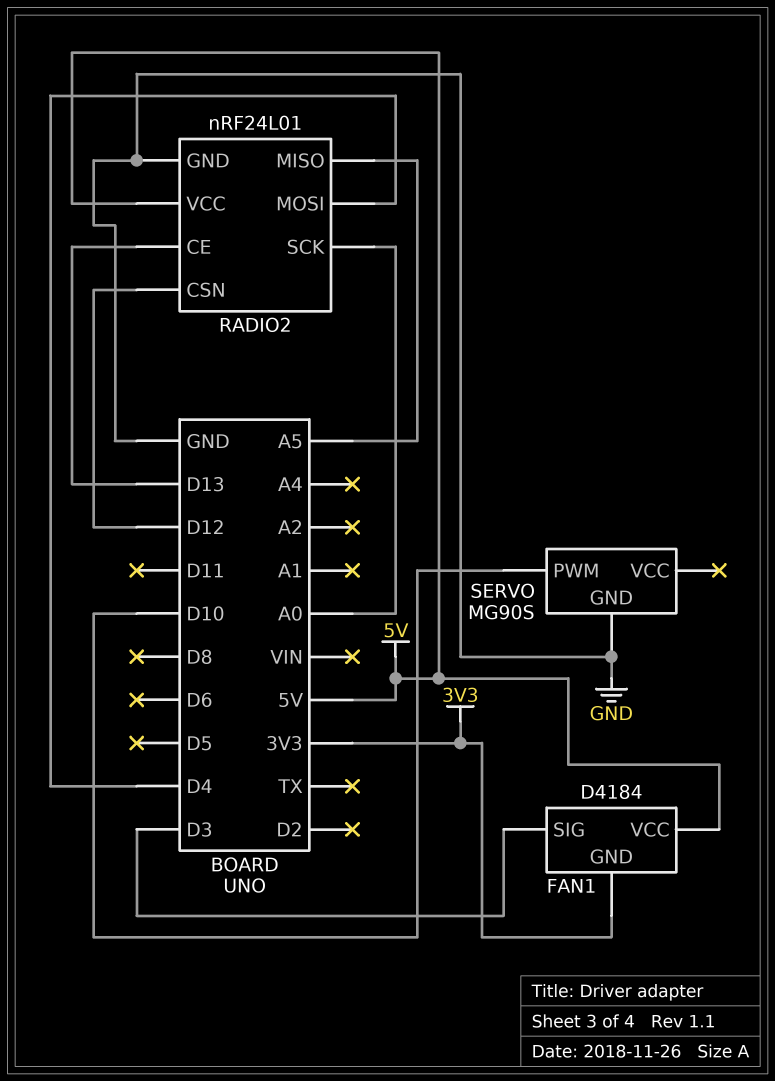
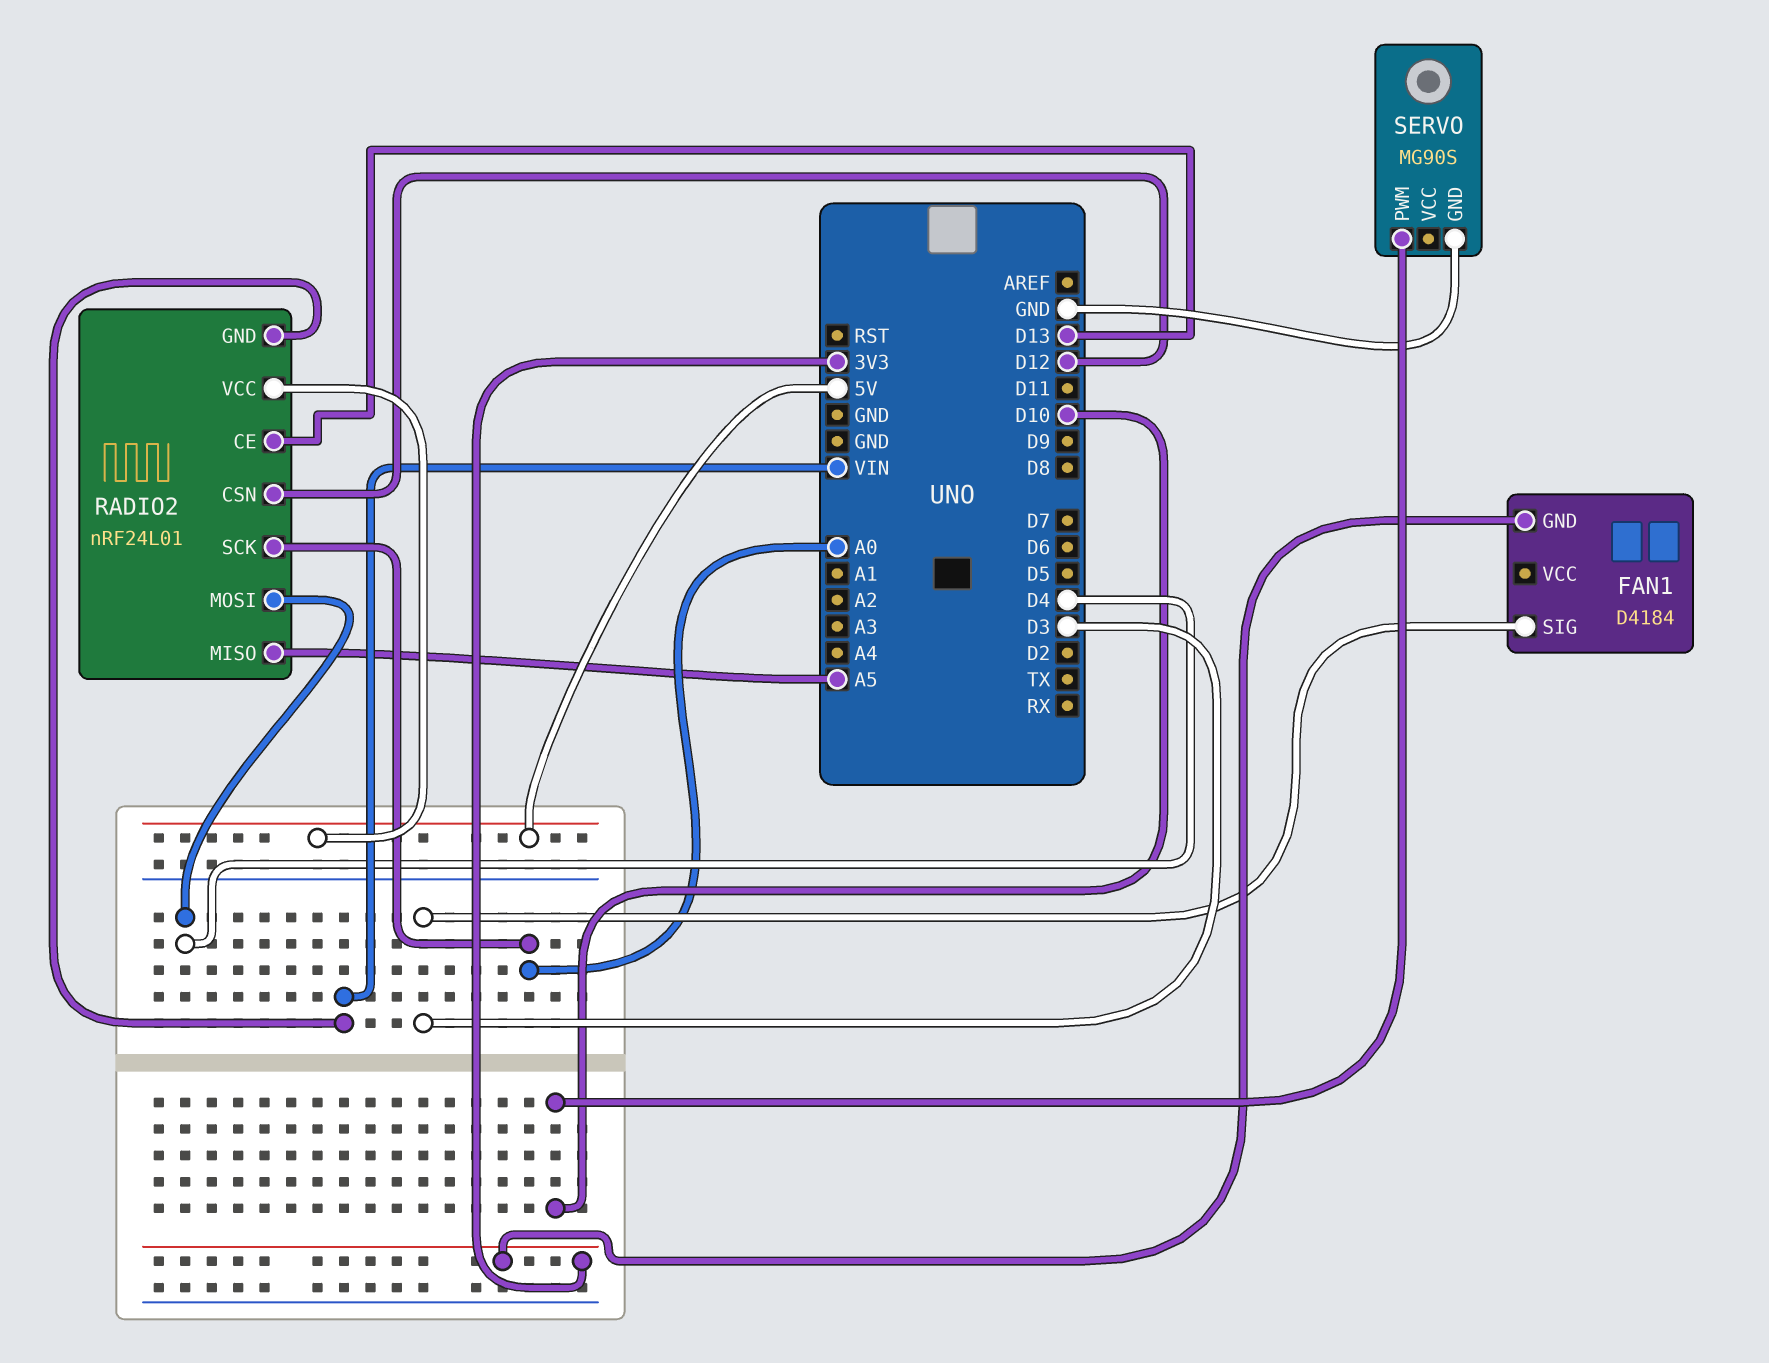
FAN1 pin VCC: 5V -> none
RADIO2 pin GND: GND -> VIN

